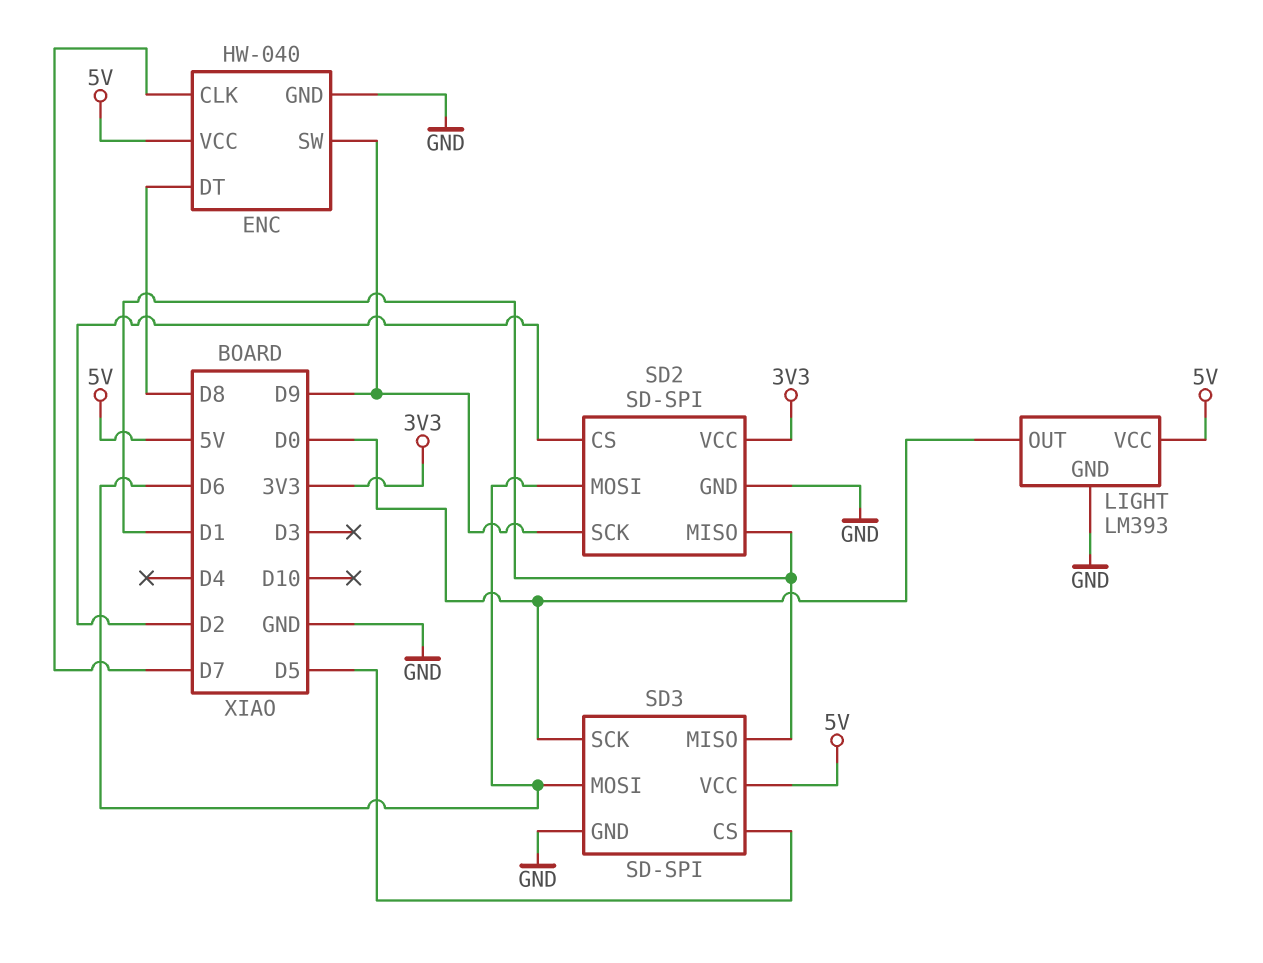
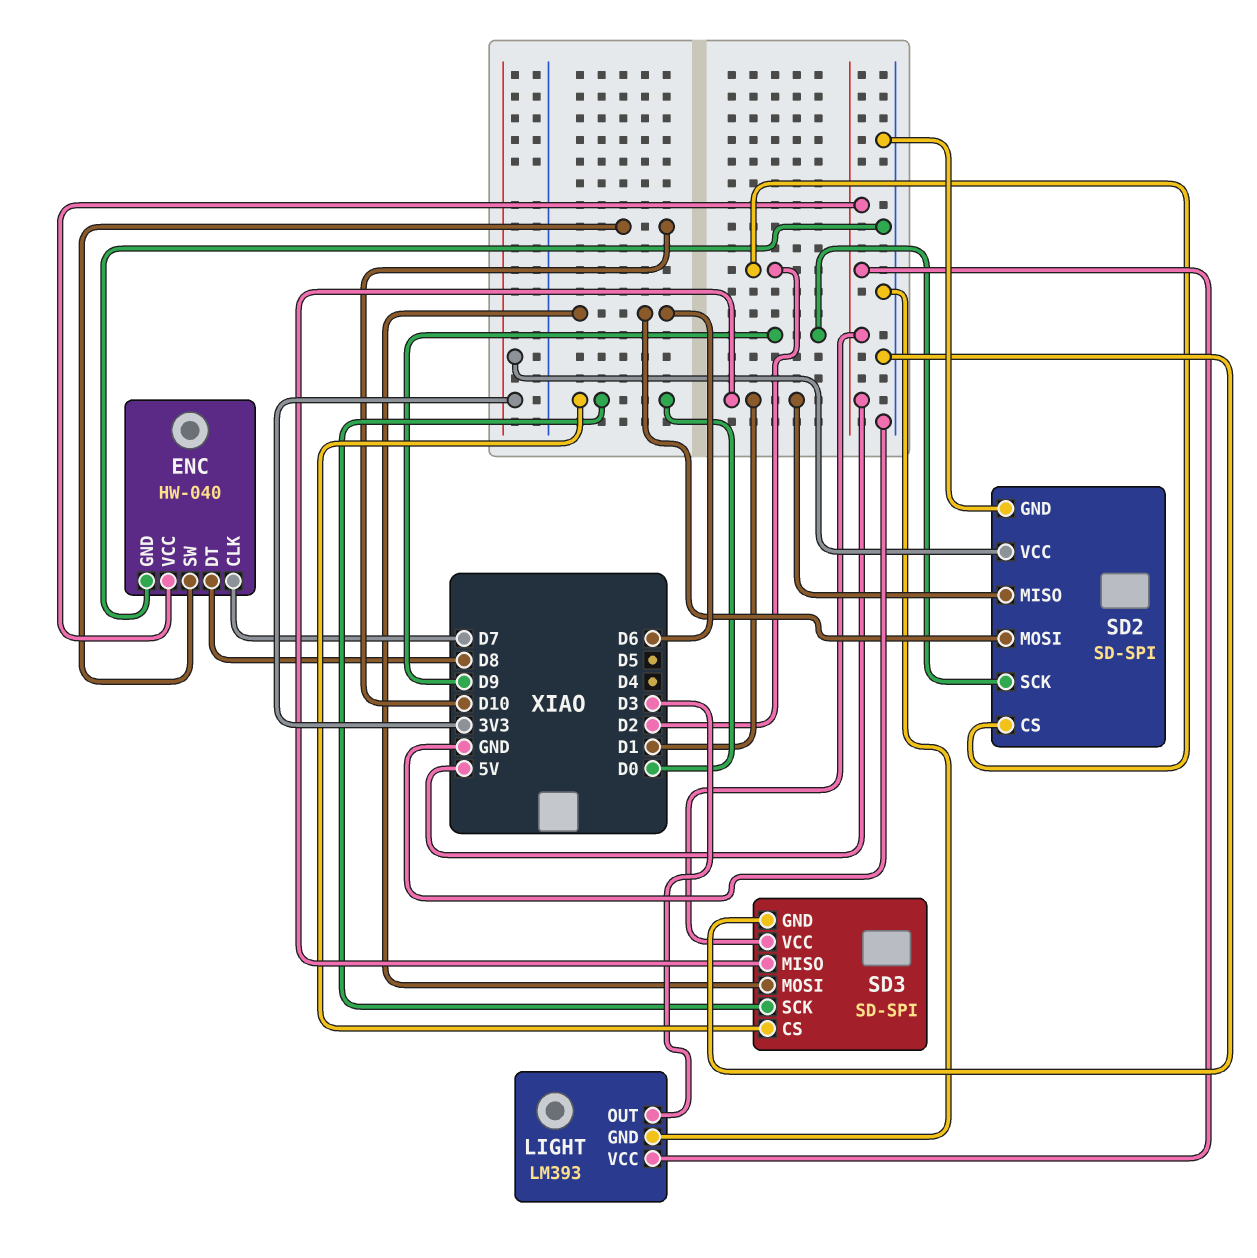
ENC pin SW: D9 -> D10
LIGHT pin OUT: D0 -> D3
SD3 pin CS: D5 -> D0

